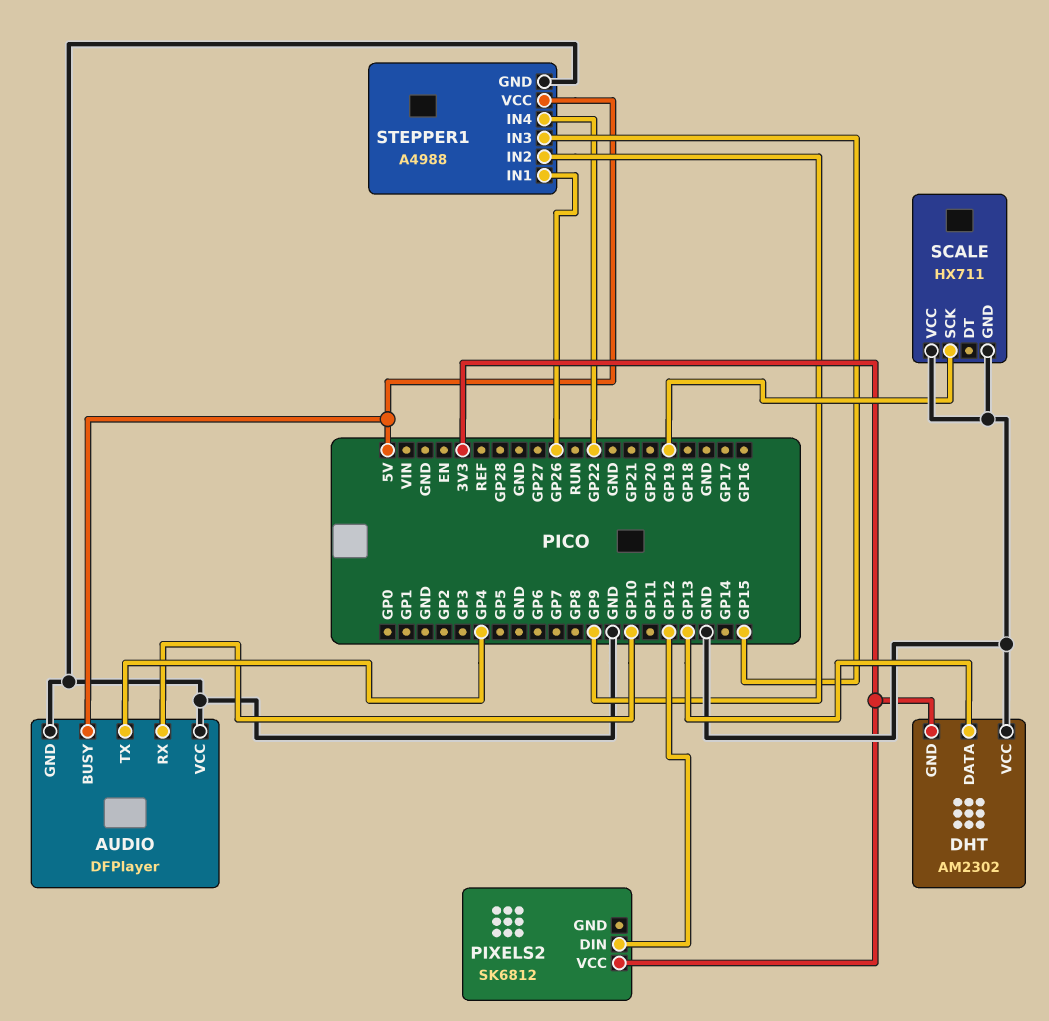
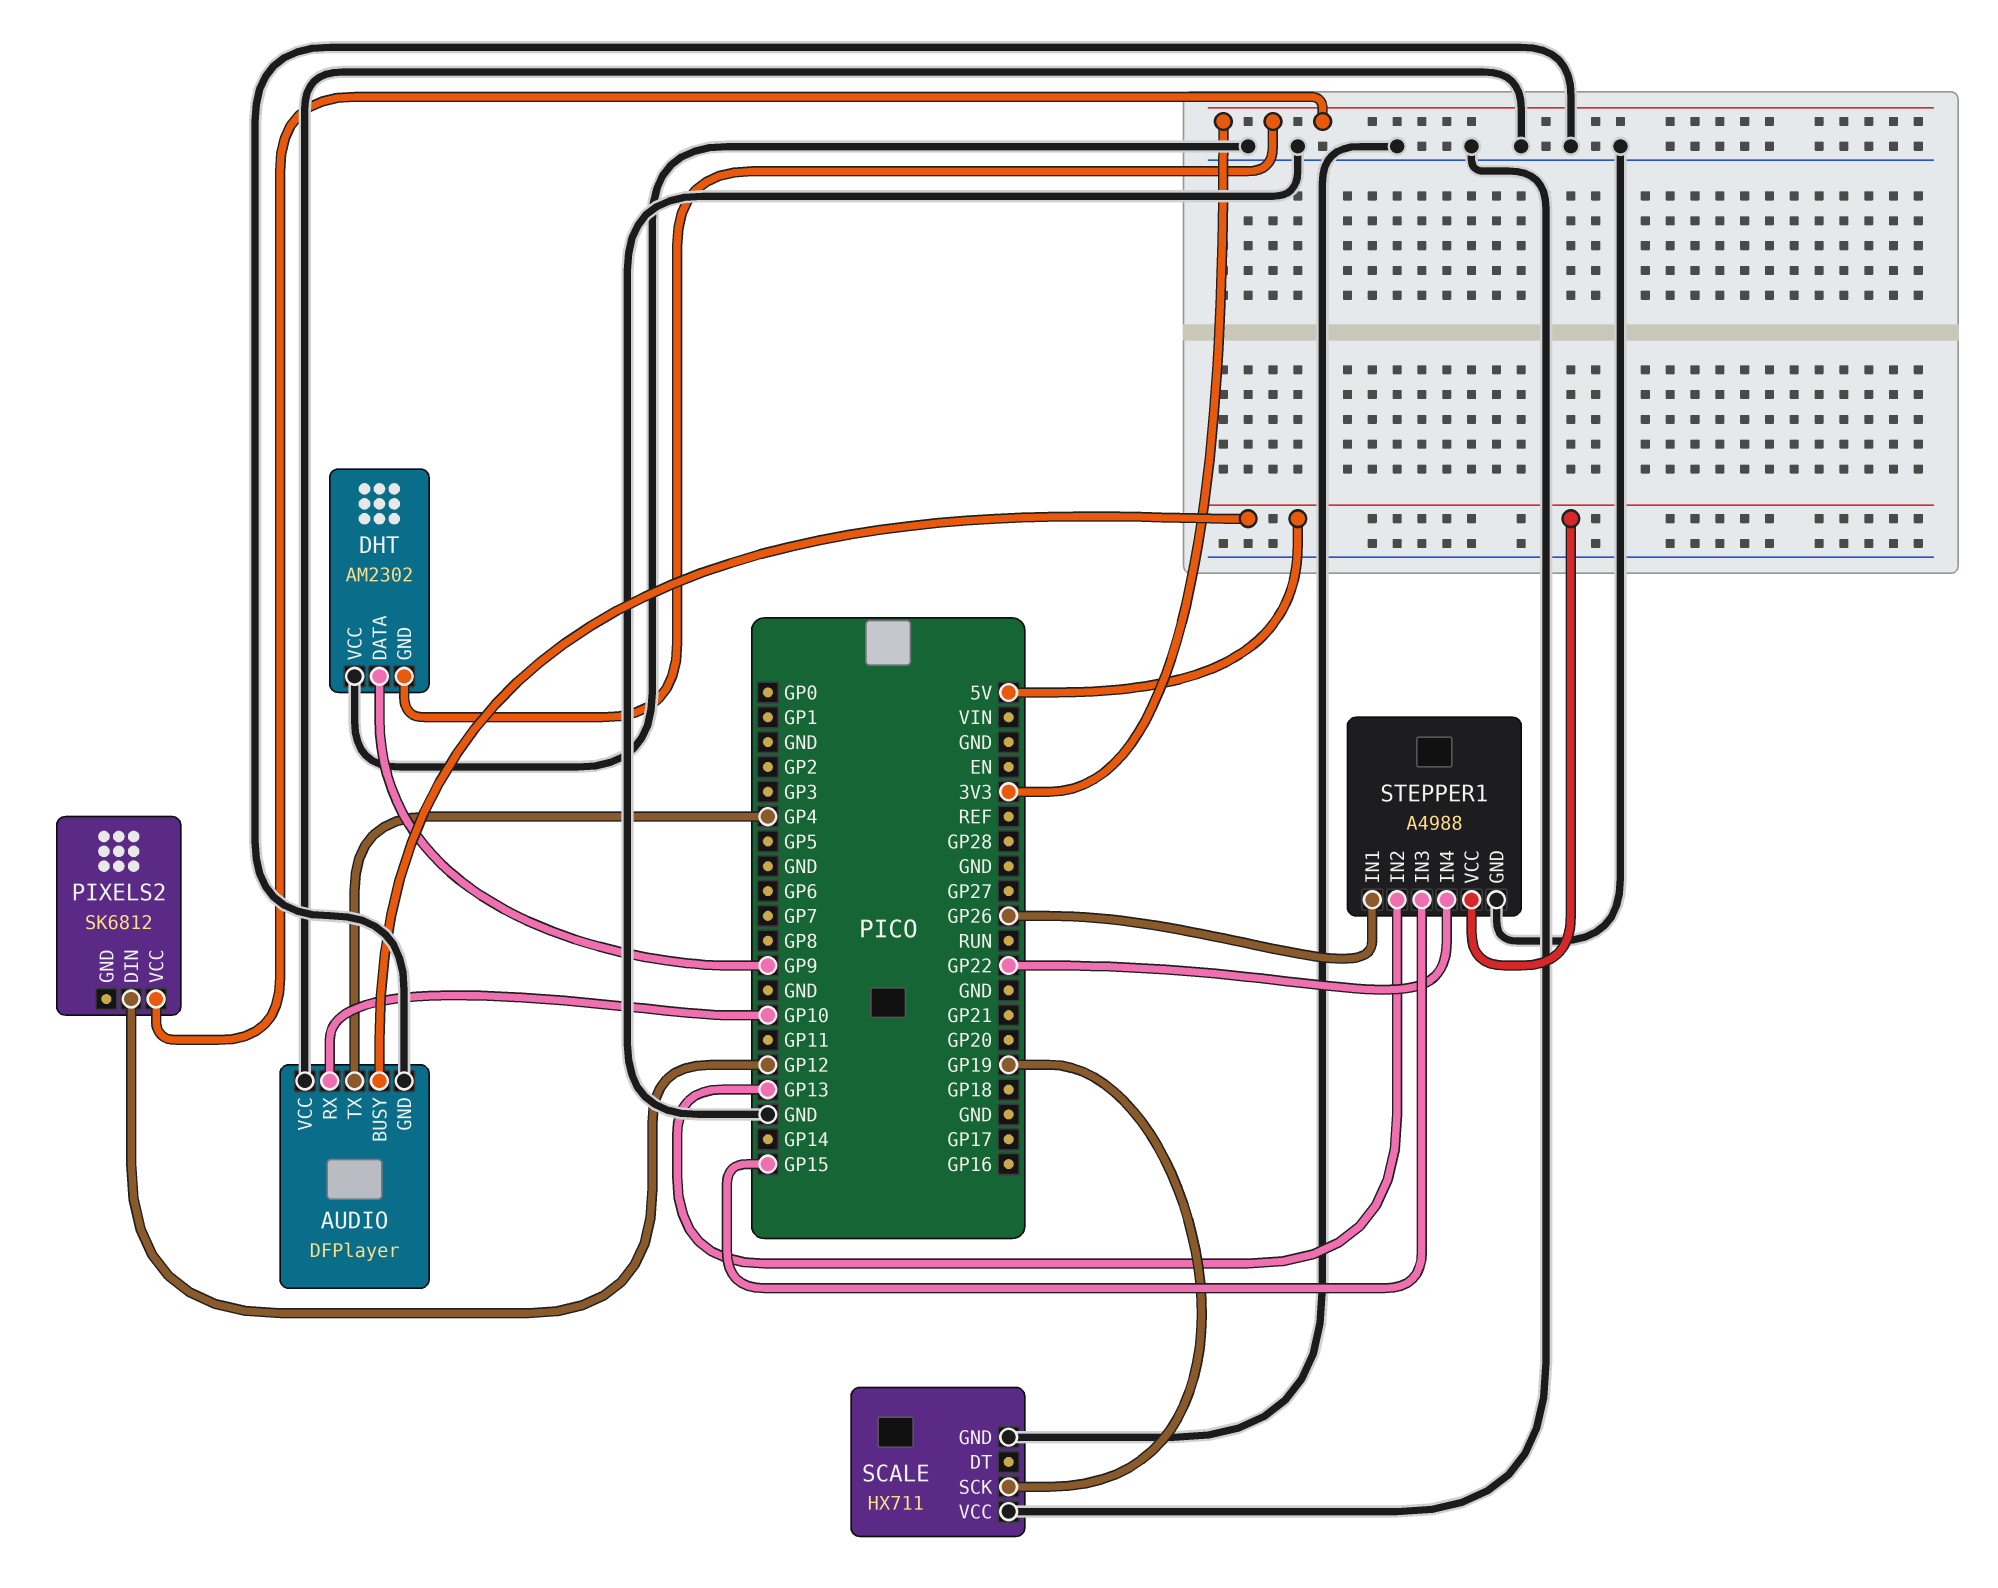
DHT pin DATA: GP13 -> GP9
STEPPER1 pin IN2: GP9 -> GP13

